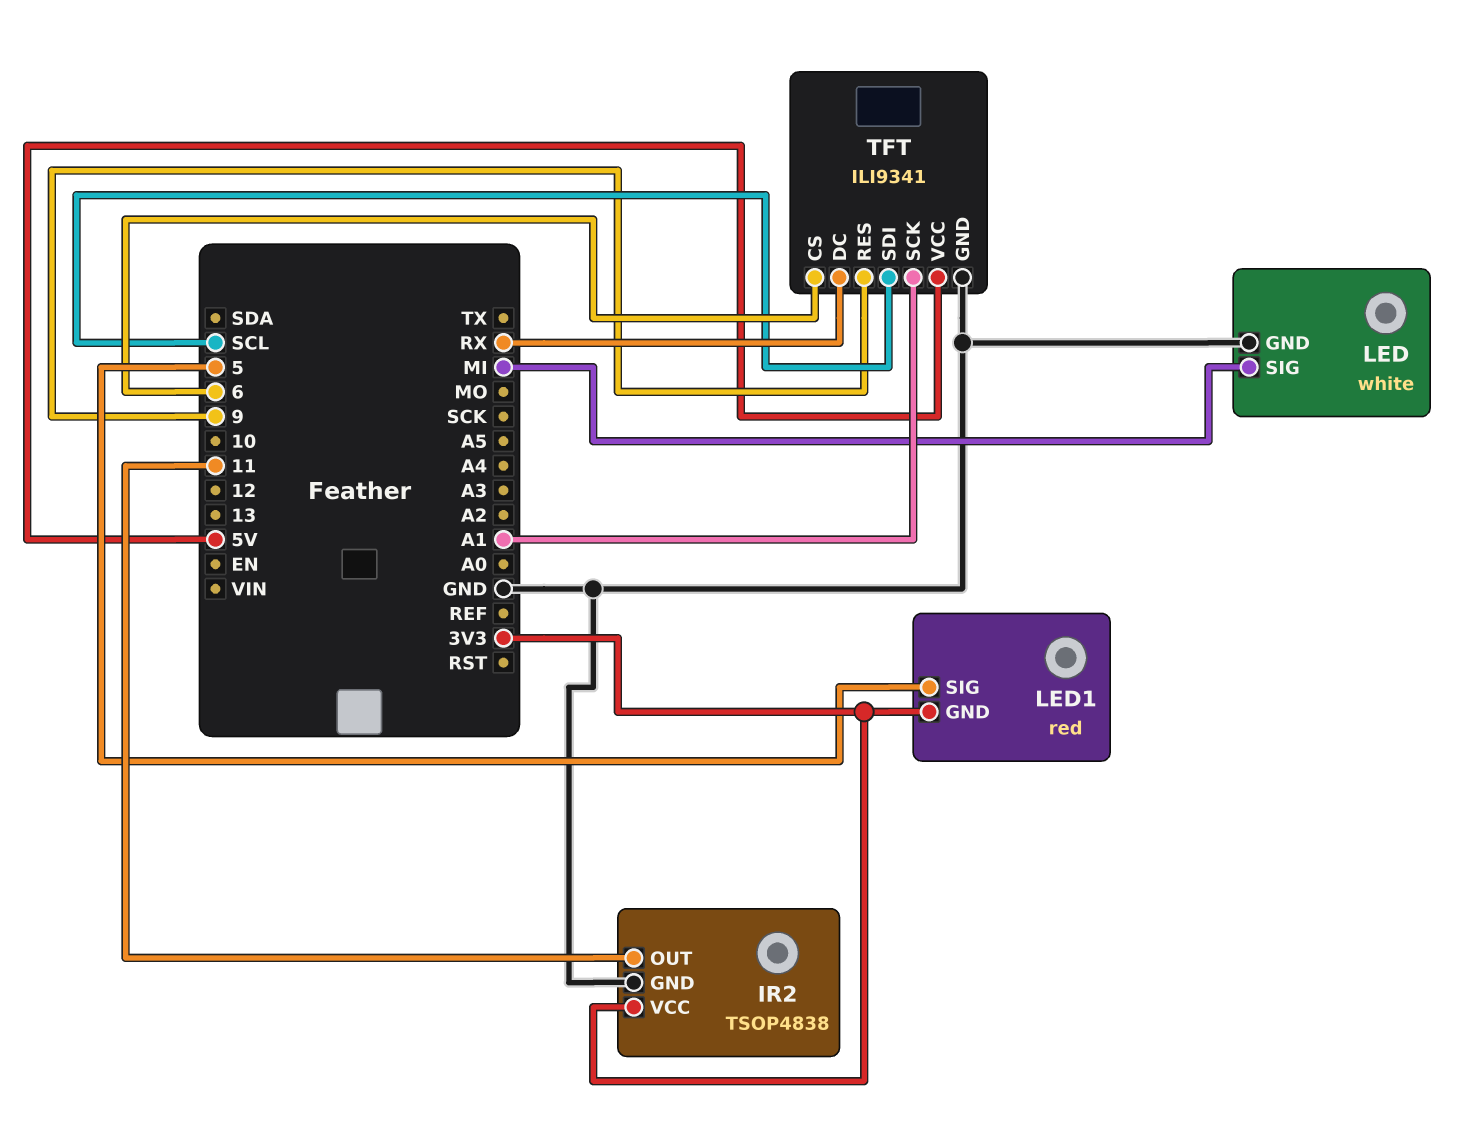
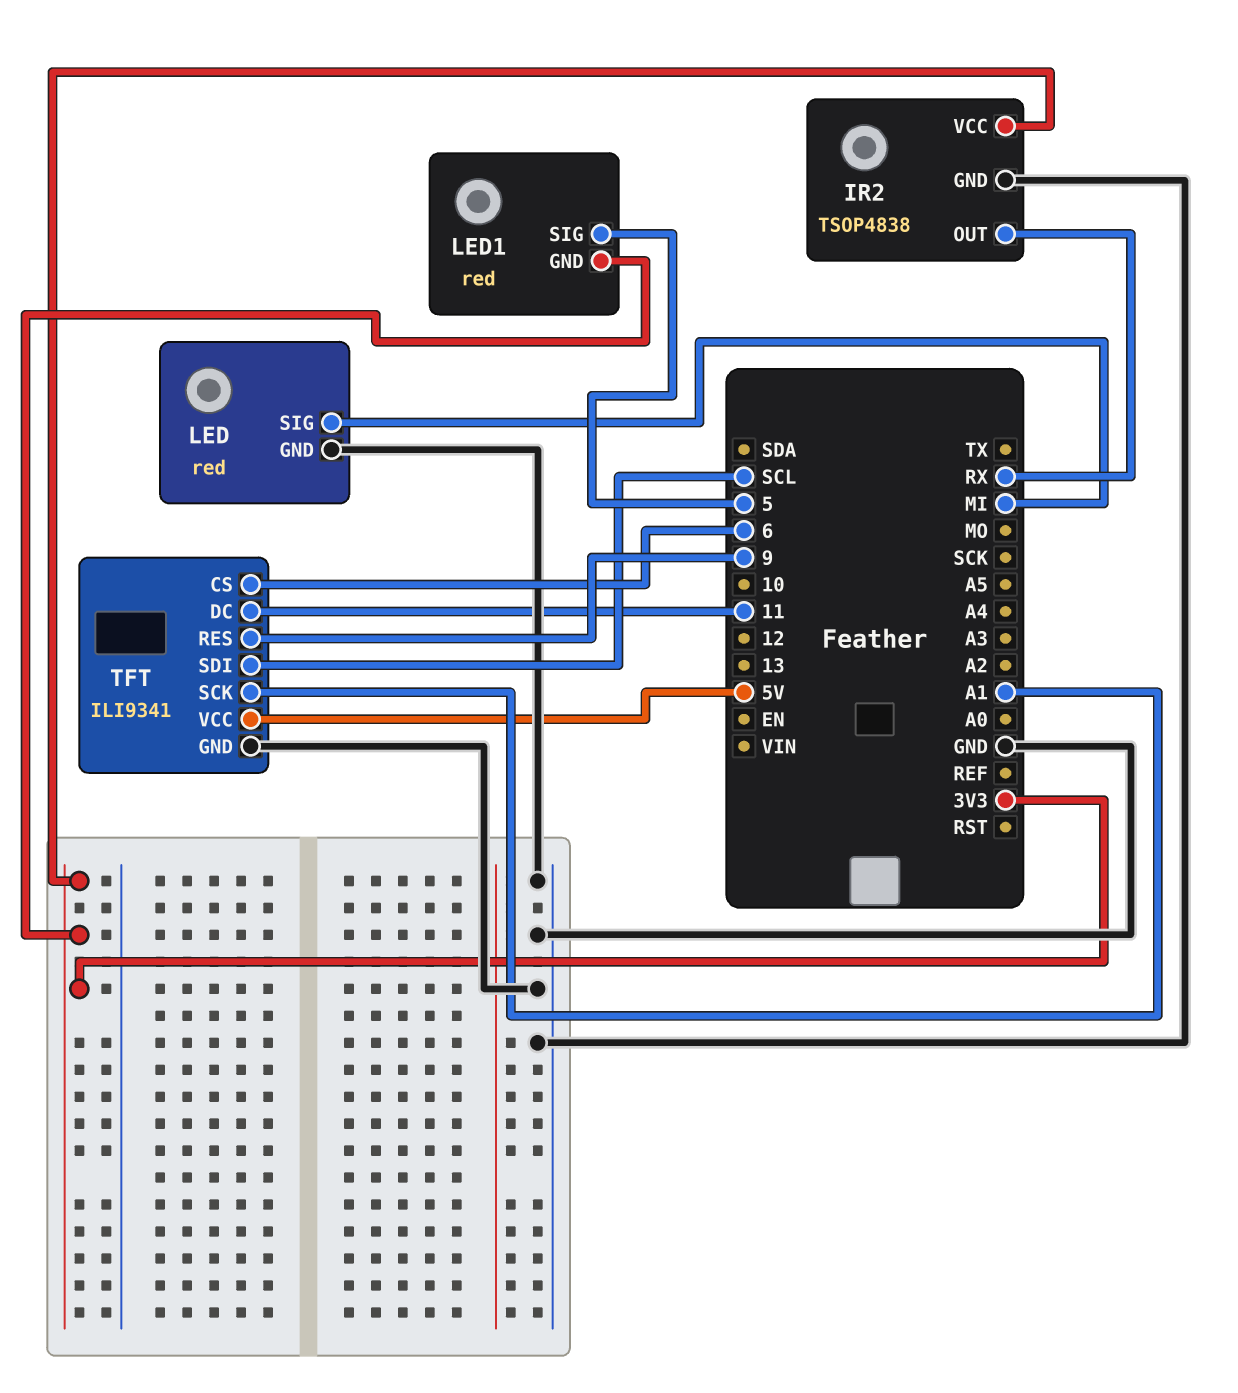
IR2 pin OUT: 11 -> RX
LED: white -> red
TFT pin DC: RX -> 11

